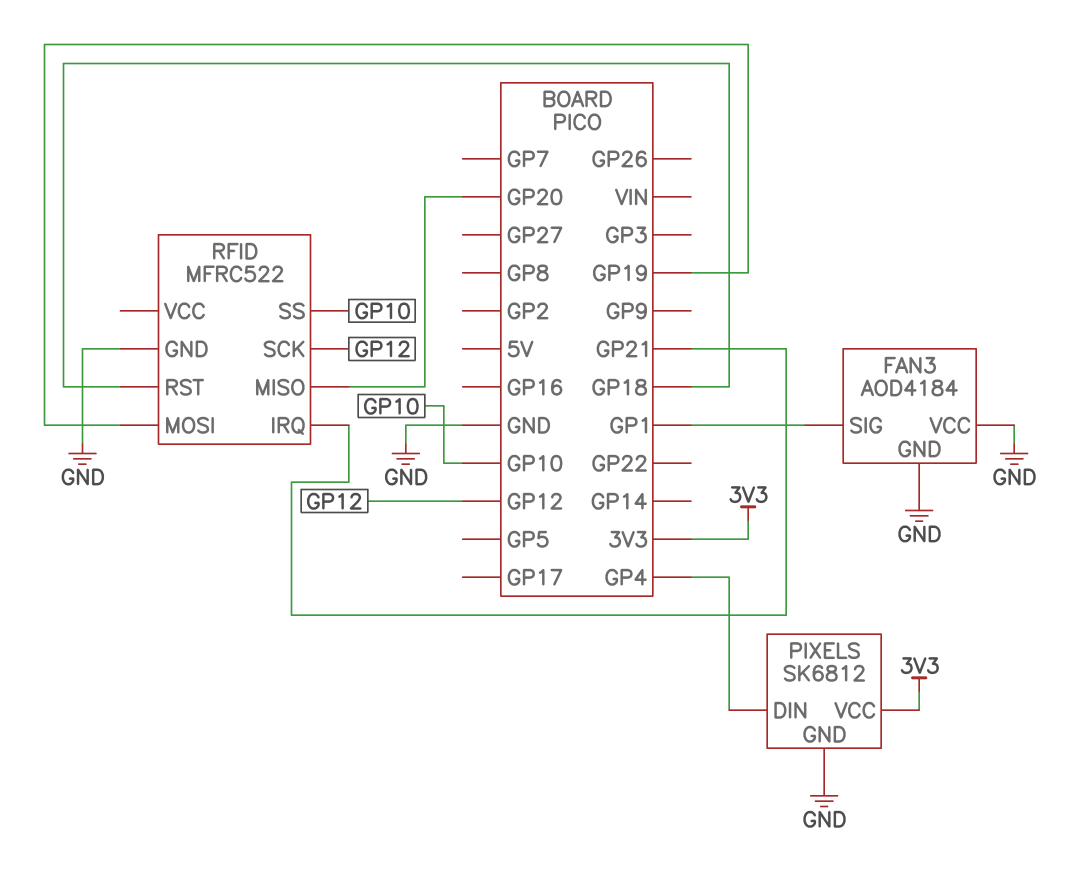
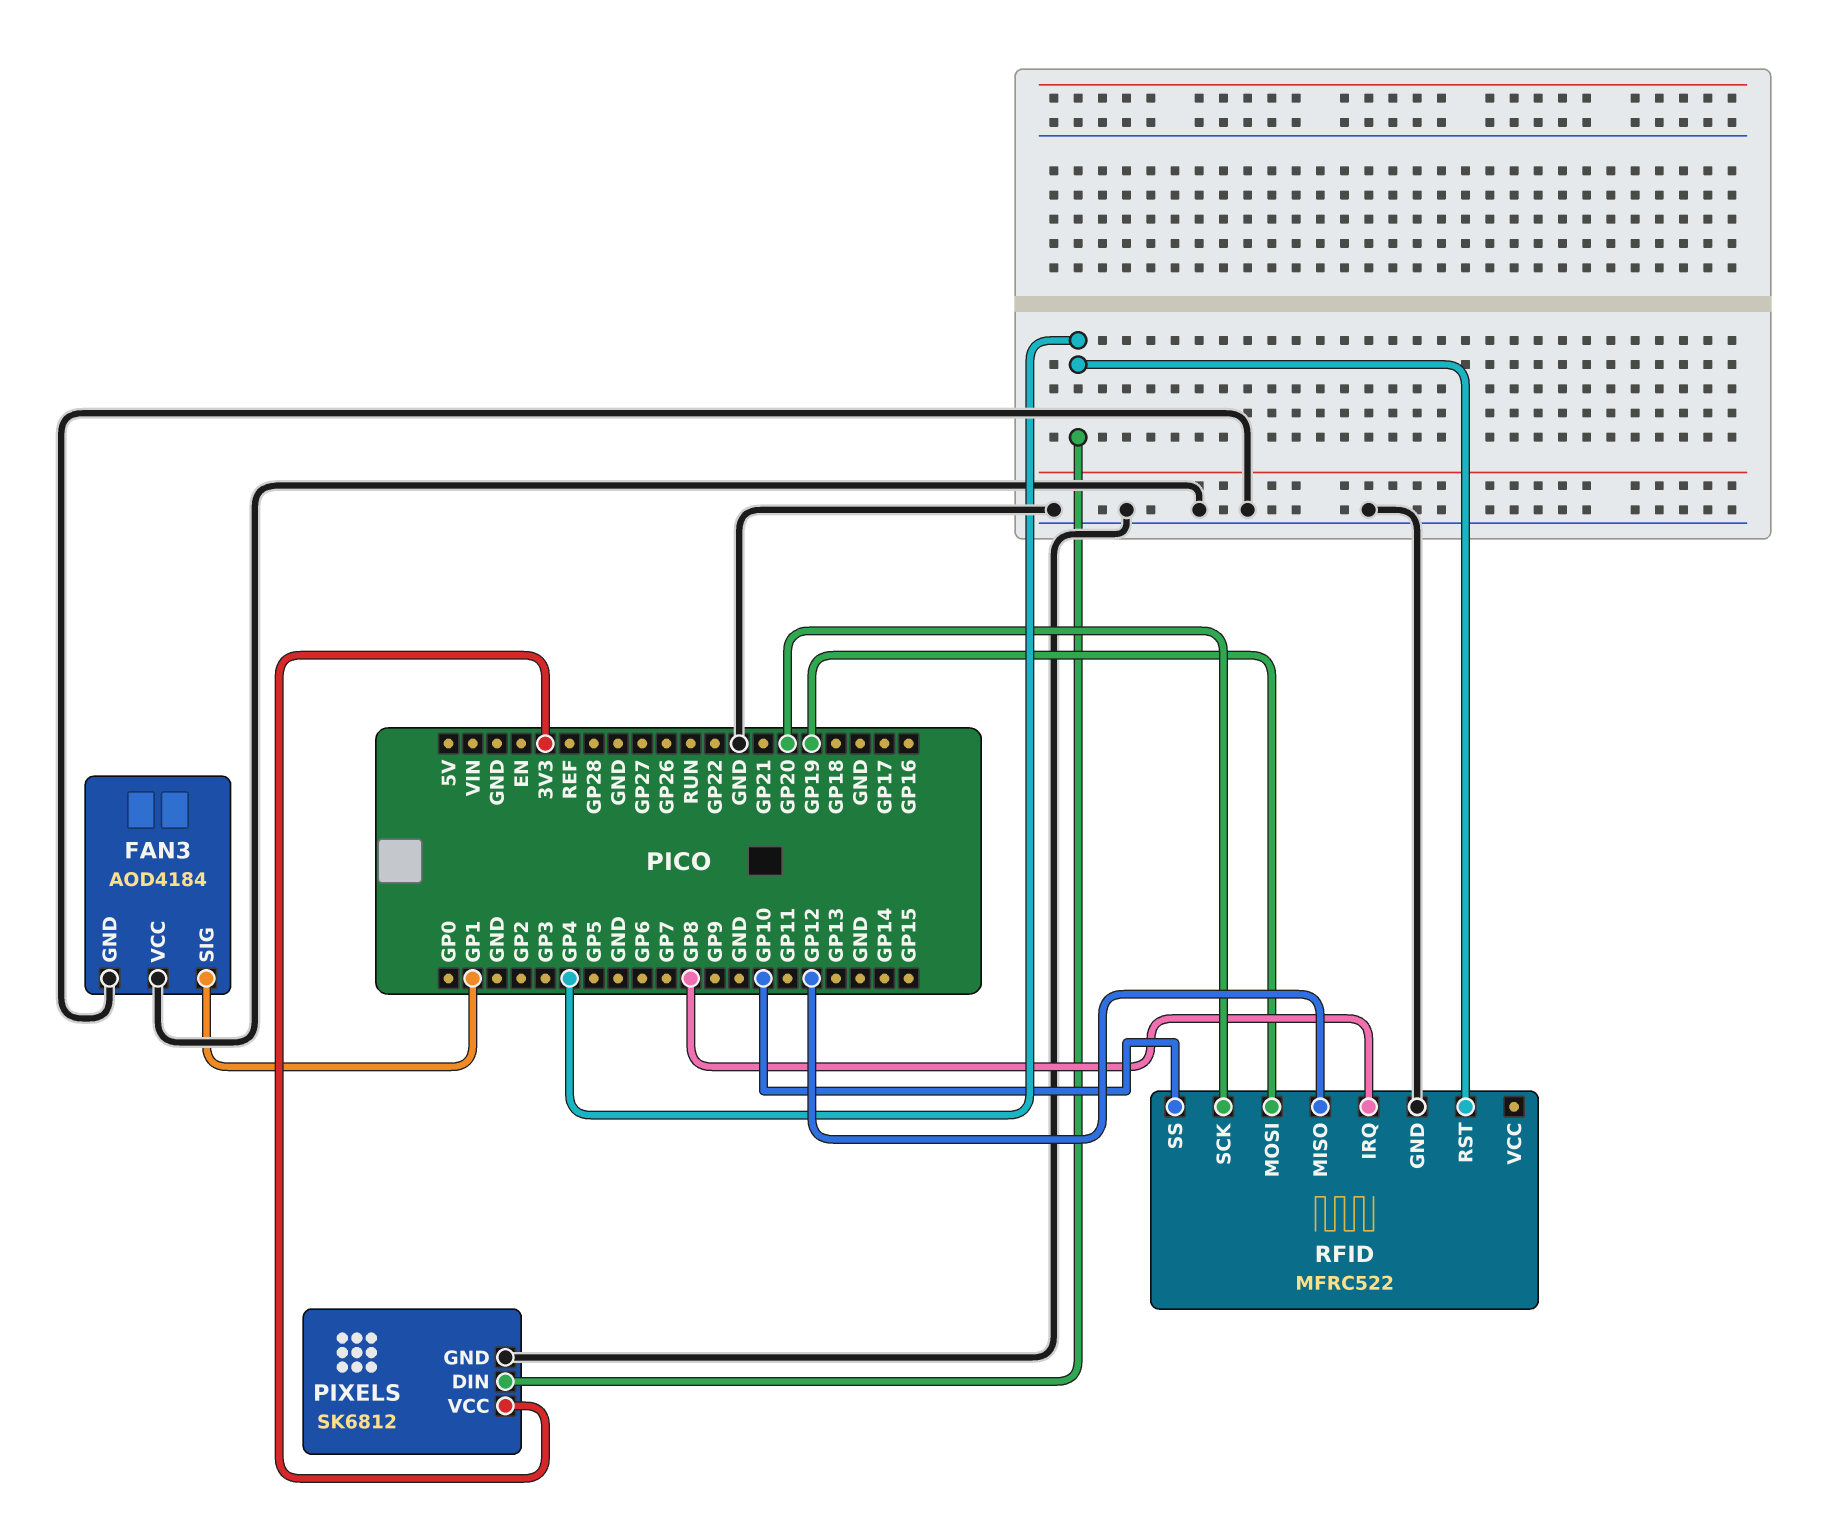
RFID pin IRQ: GP21 -> GP8
RFID pin MISO: GP20 -> GP12
RFID pin RST: GP18 -> GP4
RFID pin SCK: GP12 -> GP20

